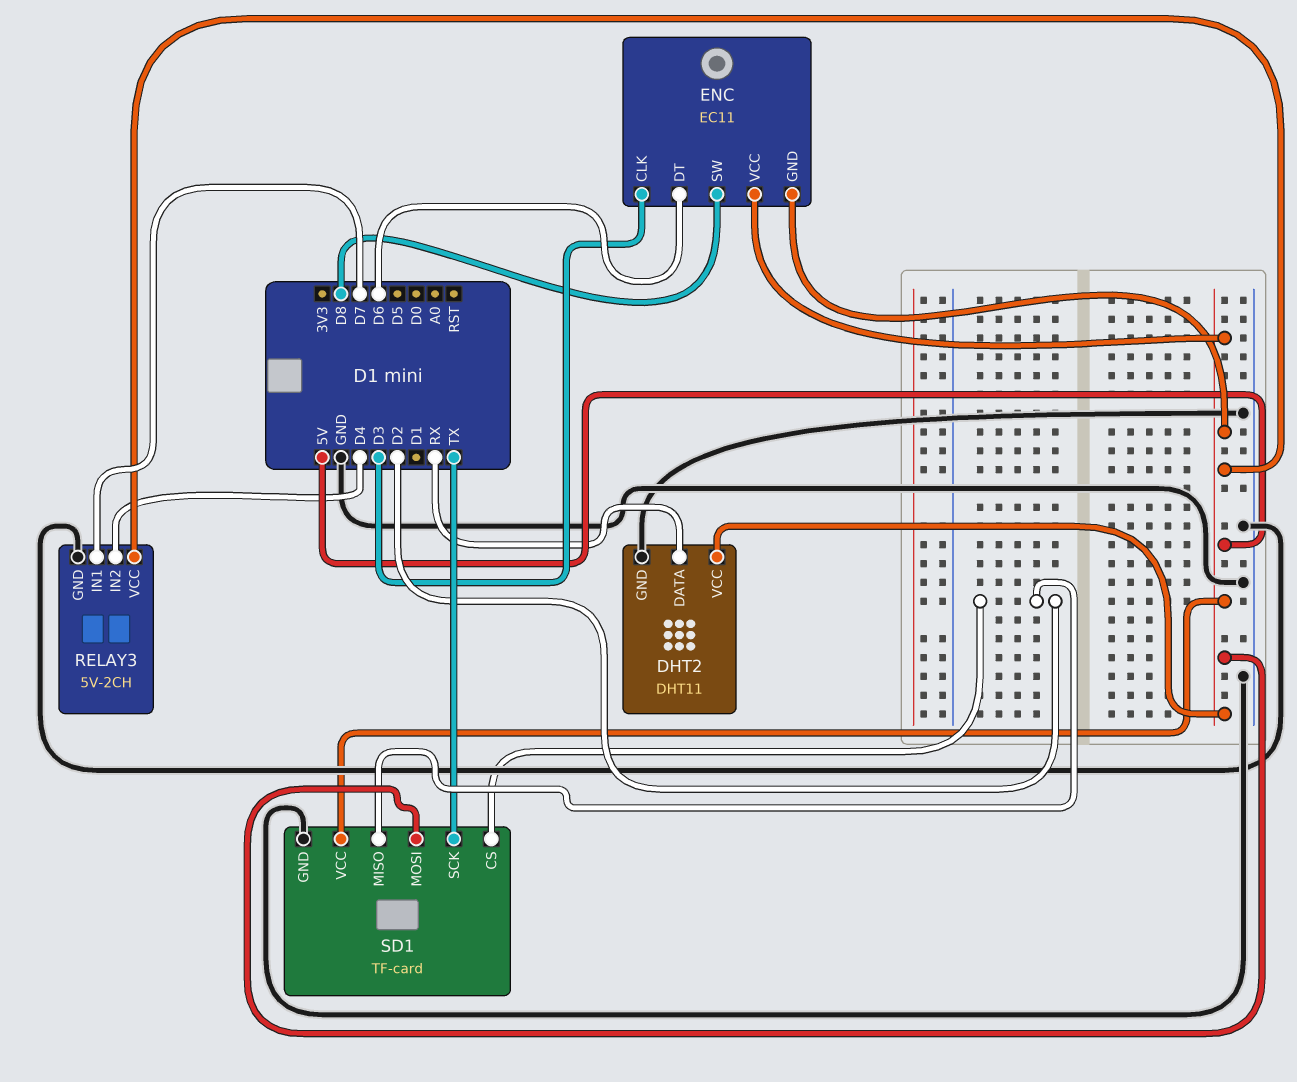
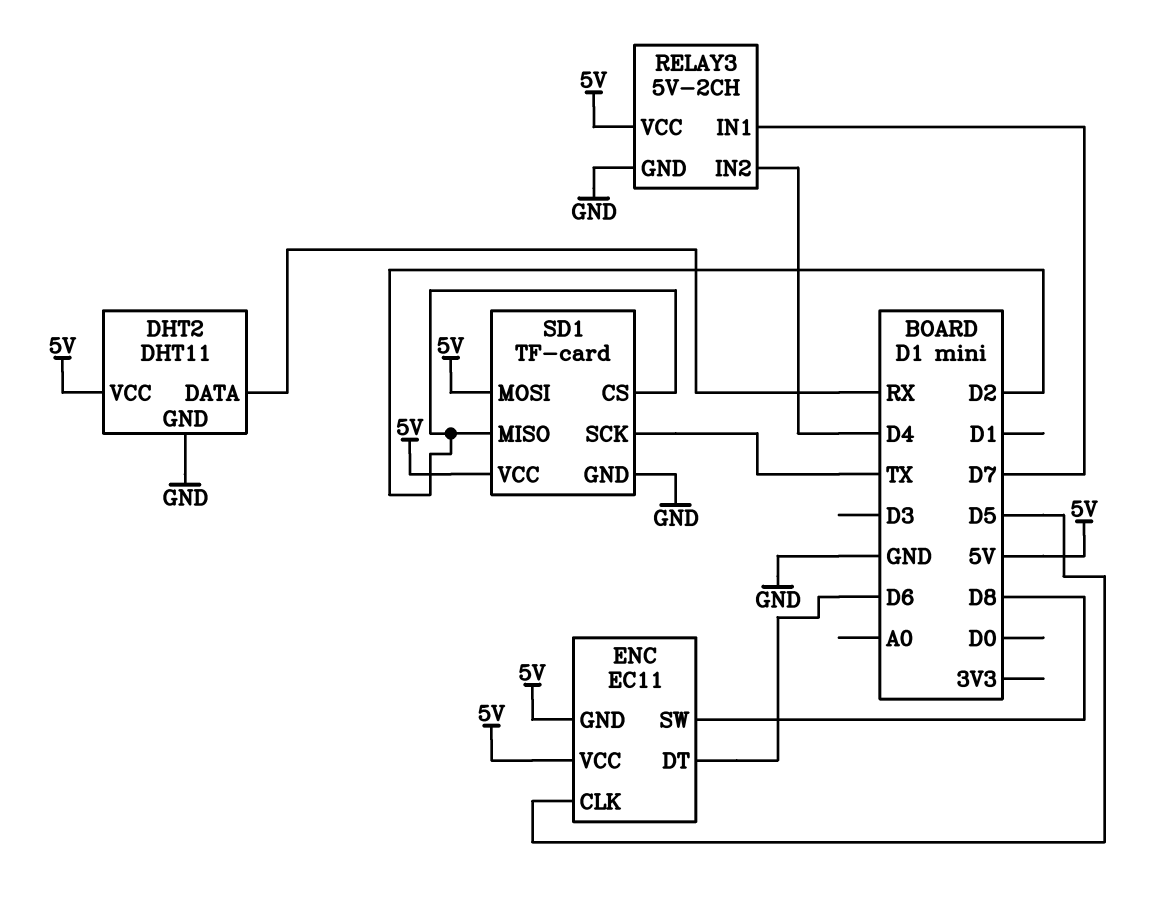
ENC pin CLK: D3 -> D5

